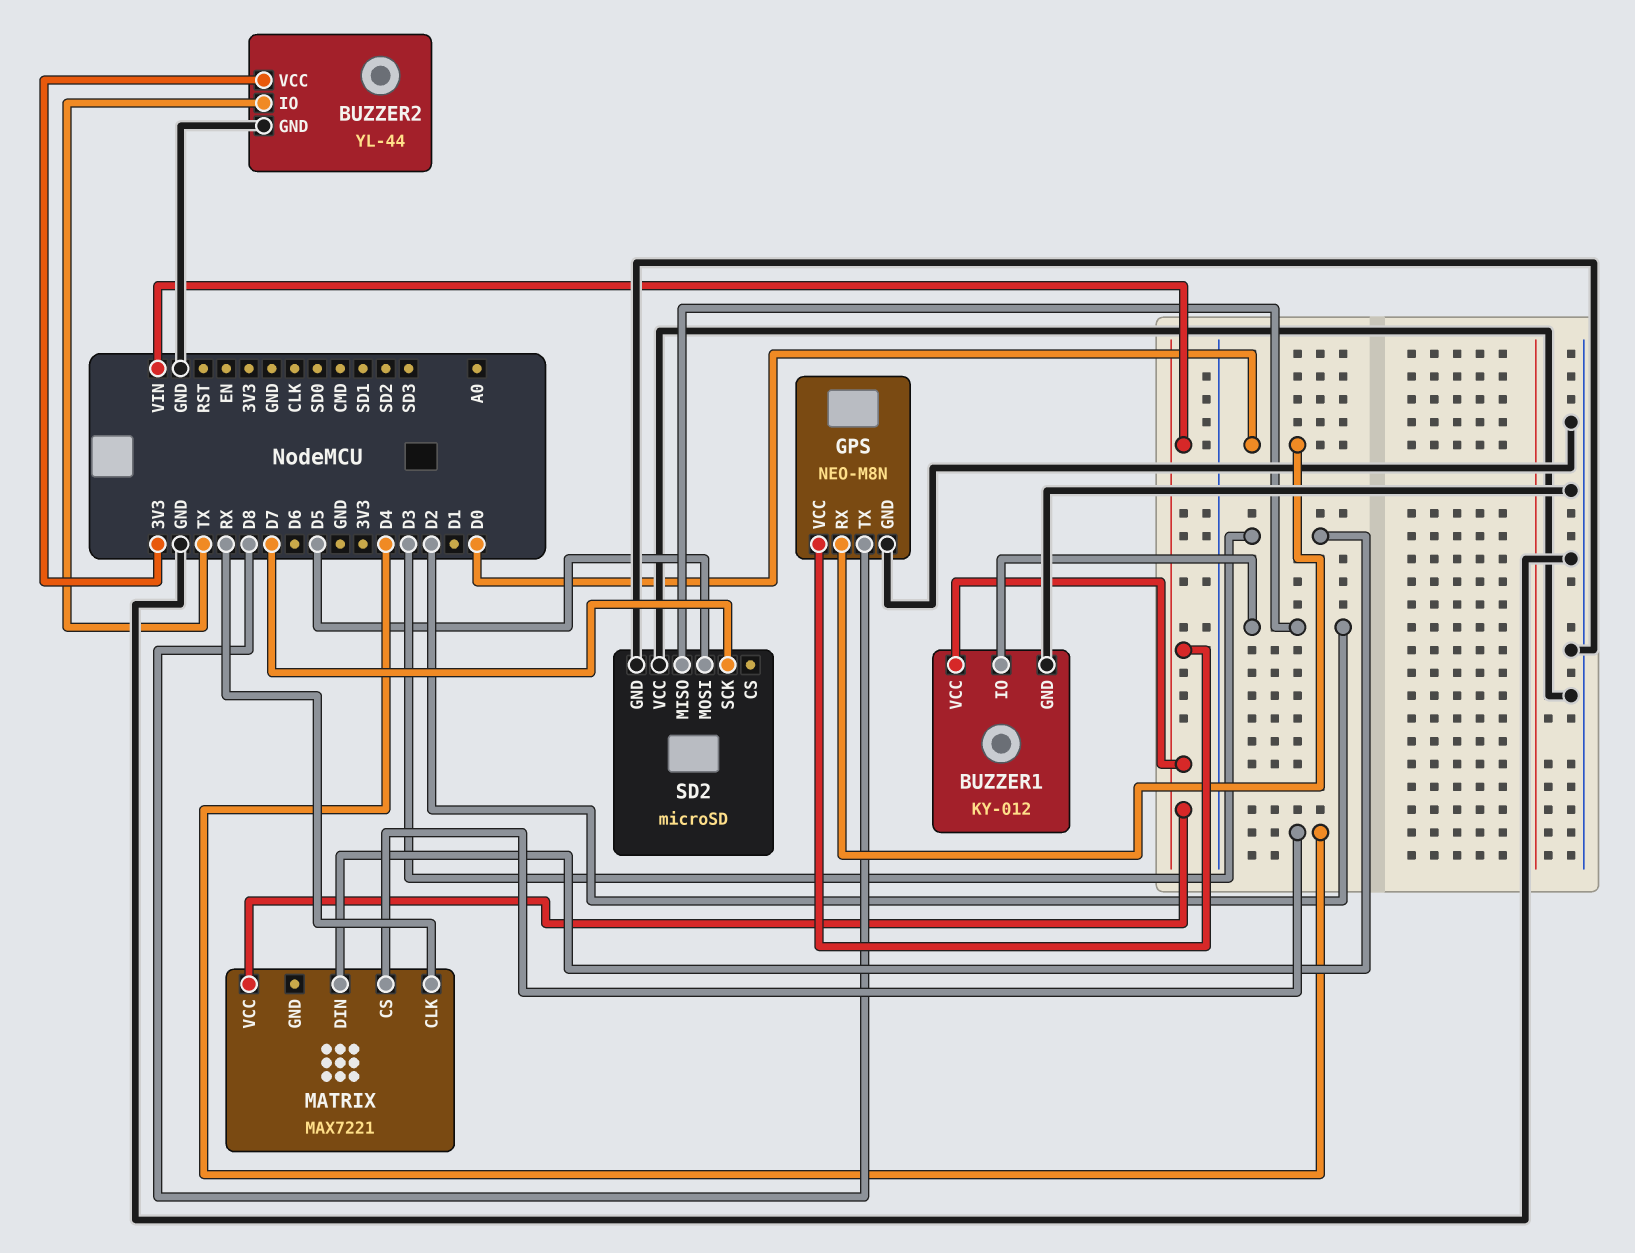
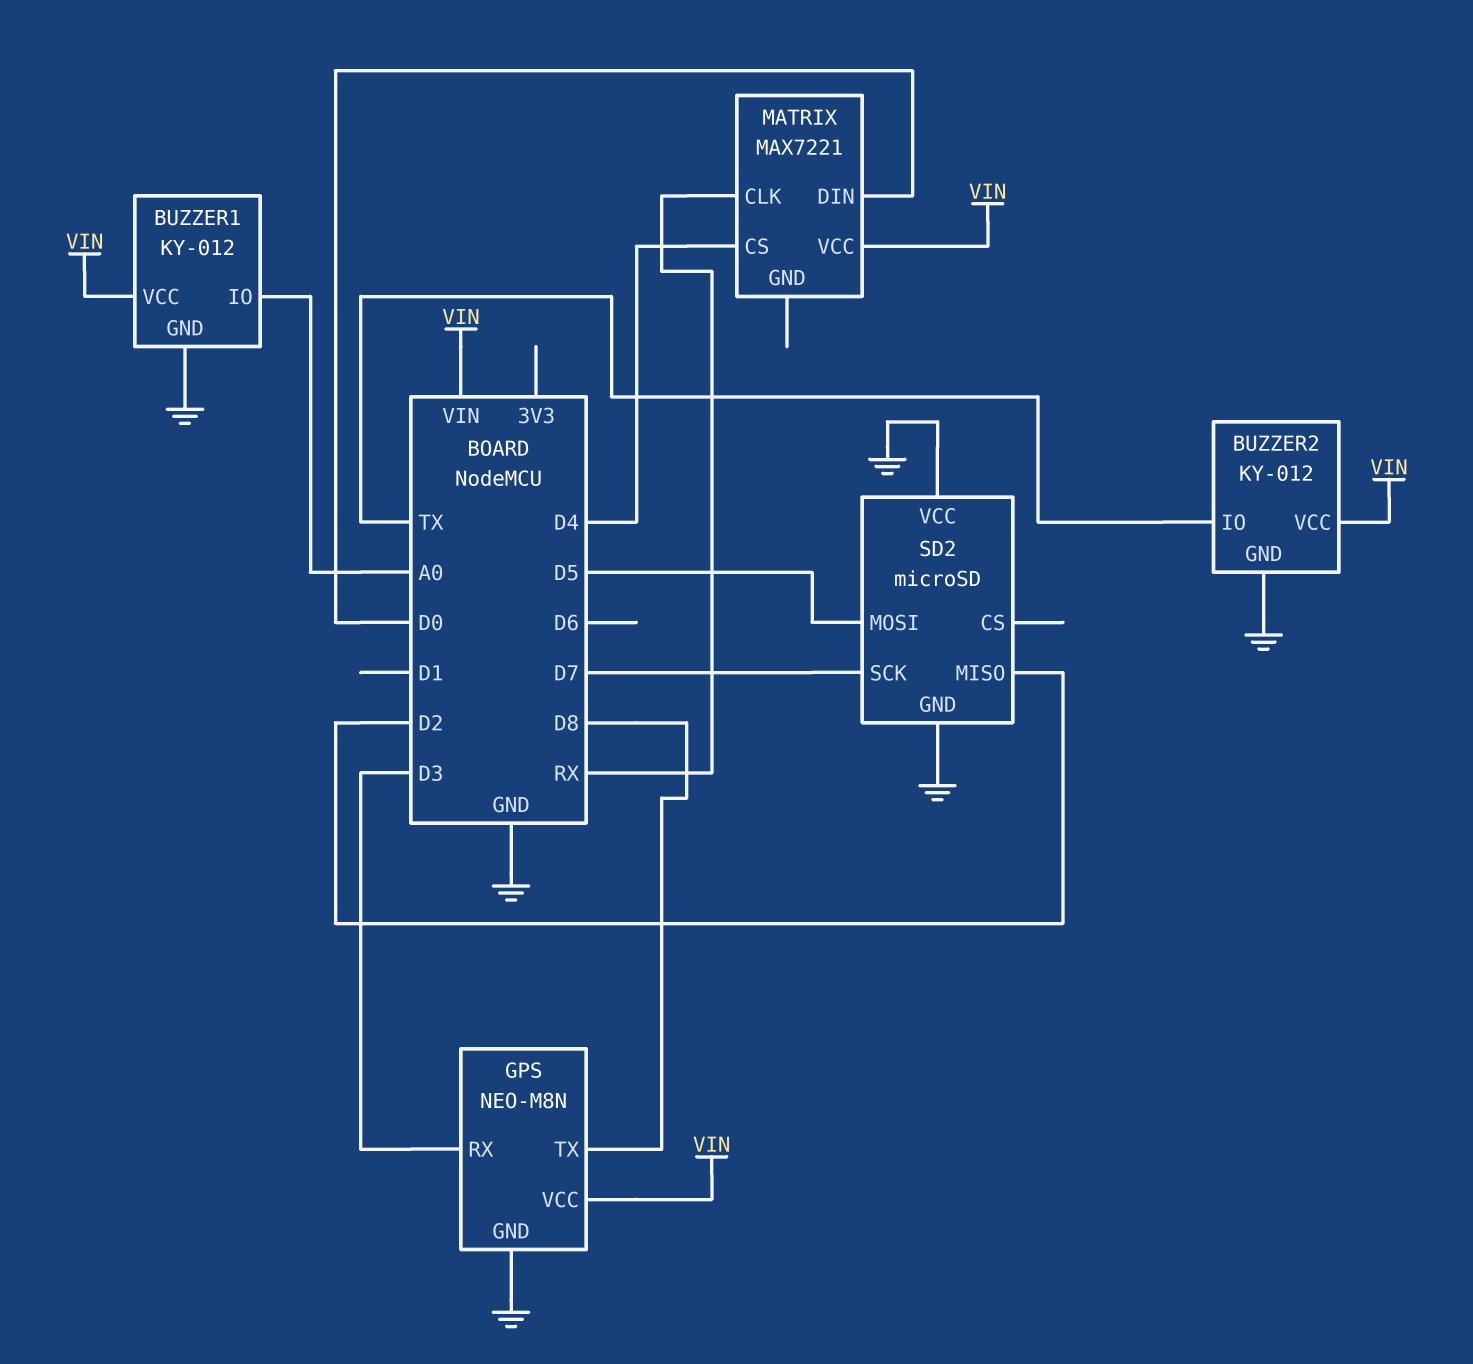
BUZZER1 pin IO: D2 -> A0
BUZZER2: YL-44 -> KY-012
BUZZER2 pin VCC: 3V3 -> VIN
GPS pin RX: D0 -> D3
MATRIX pin DIN: D3 -> D0

